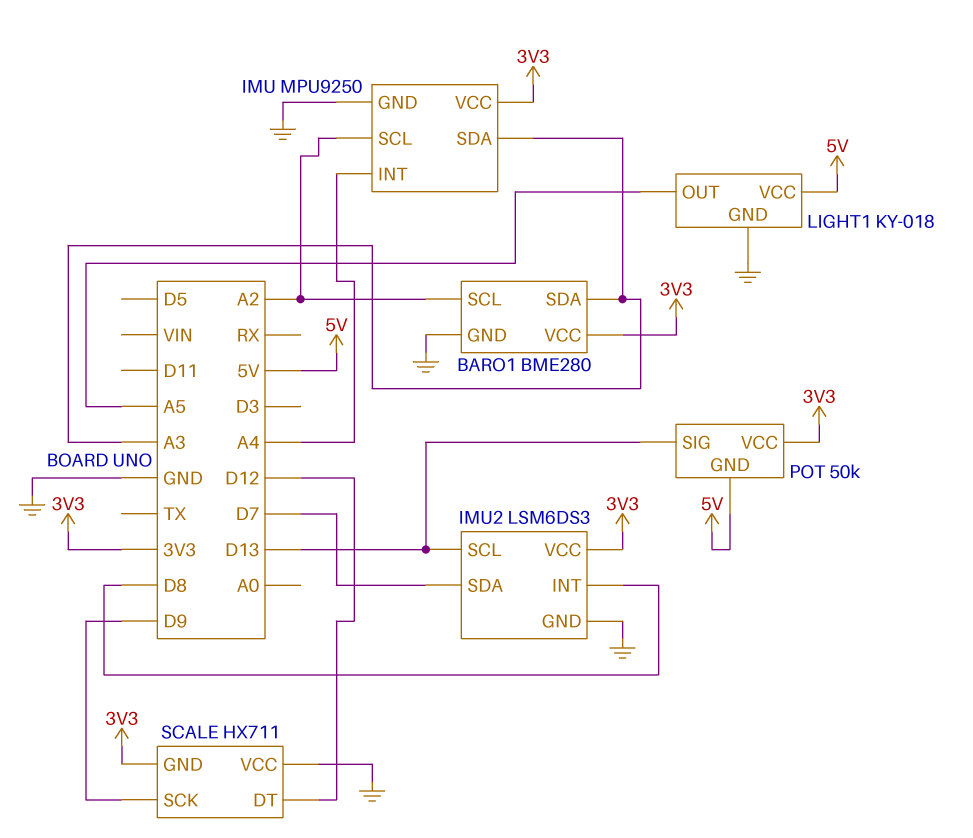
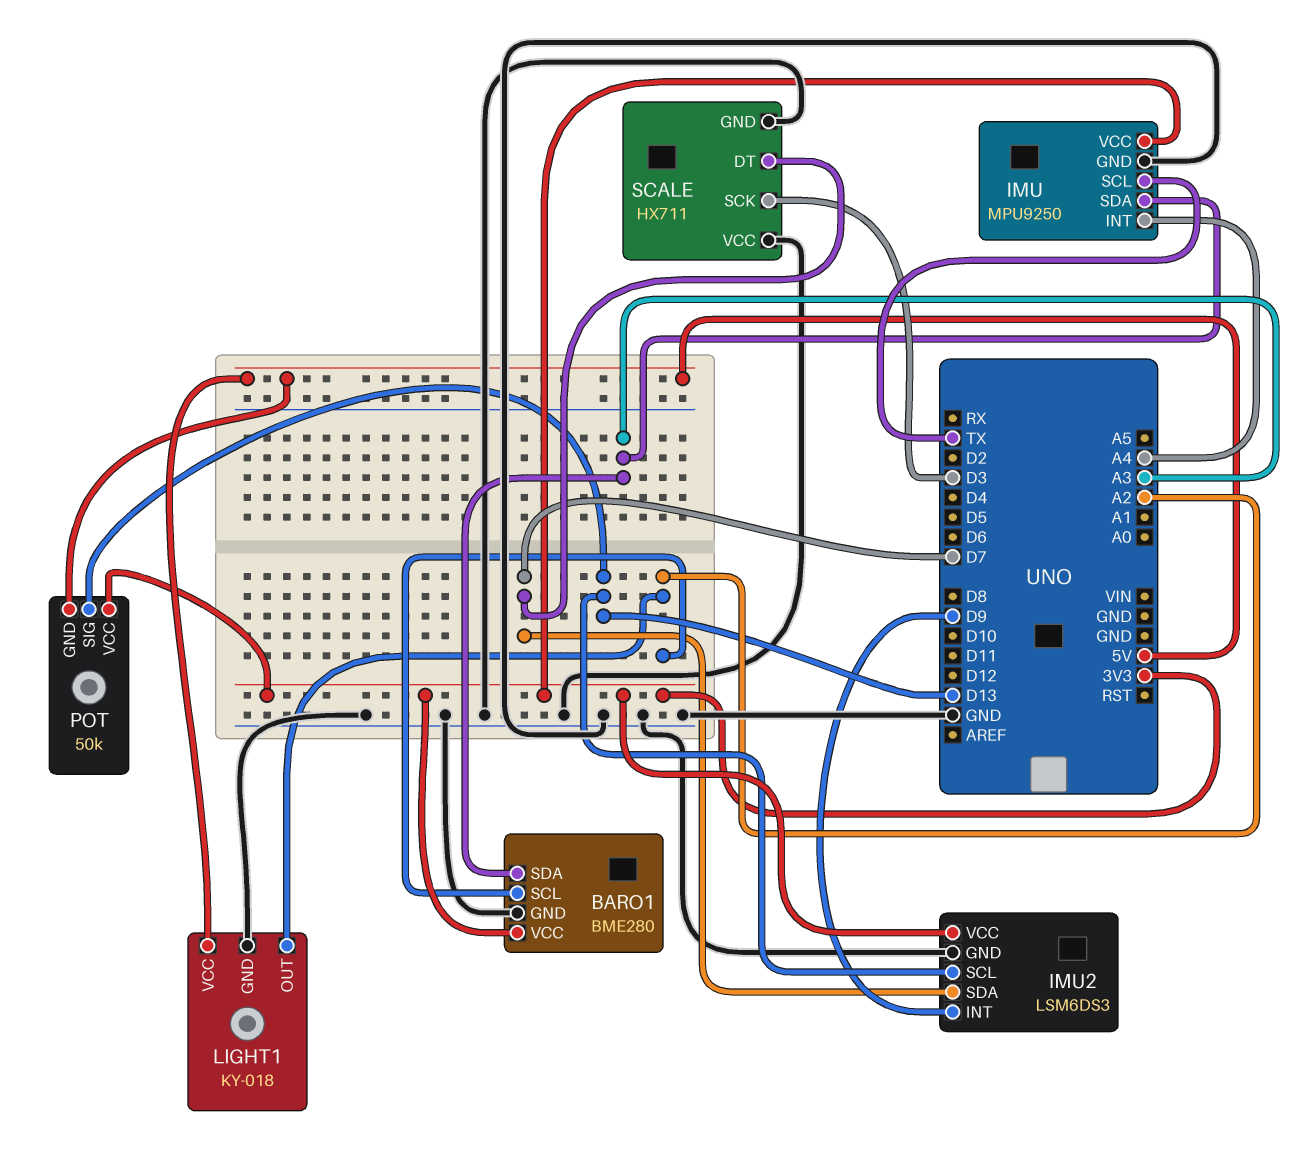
IMU pin SCL: A2 -> TX
IMU2 pin INT: D8 -> D9
LIGHT1 pin OUT: A5 -> A2
SCALE pin DT: D12 -> D7
SCALE pin GND: 3V3 -> GND
SCALE pin SCK: D9 -> D3

